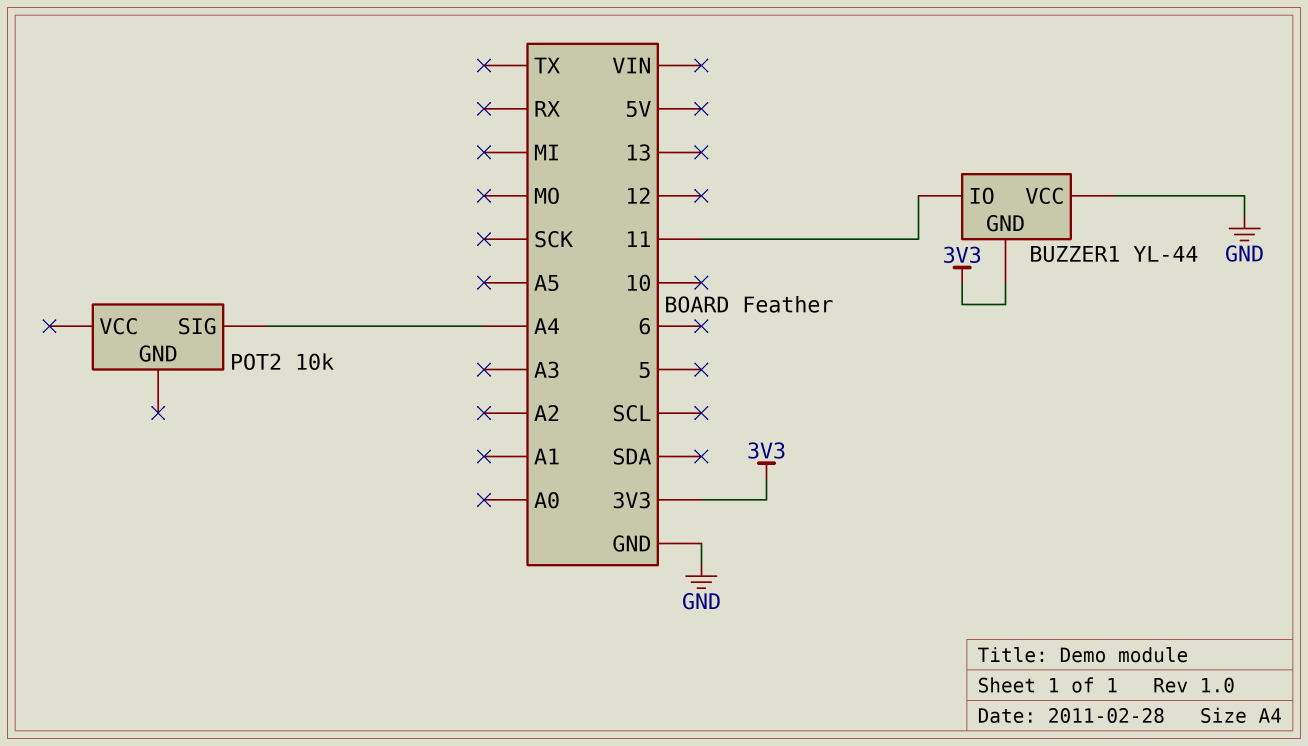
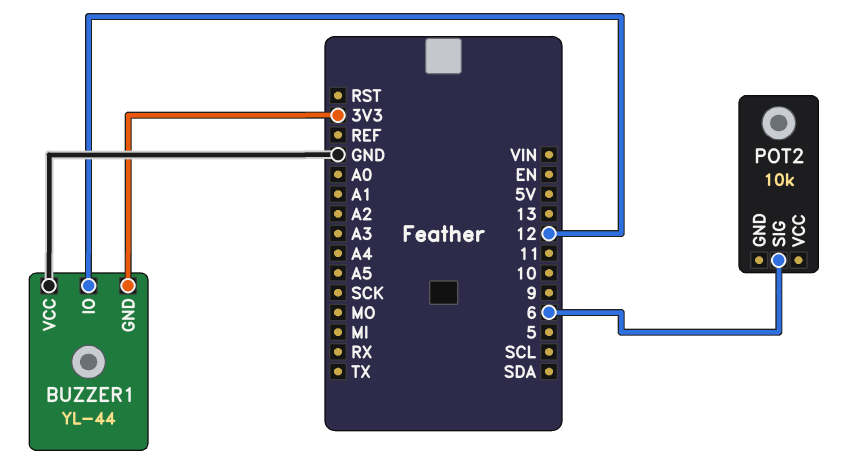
BUZZER1 pin IO: 11 -> 12
POT2 pin SIG: A4 -> 6

